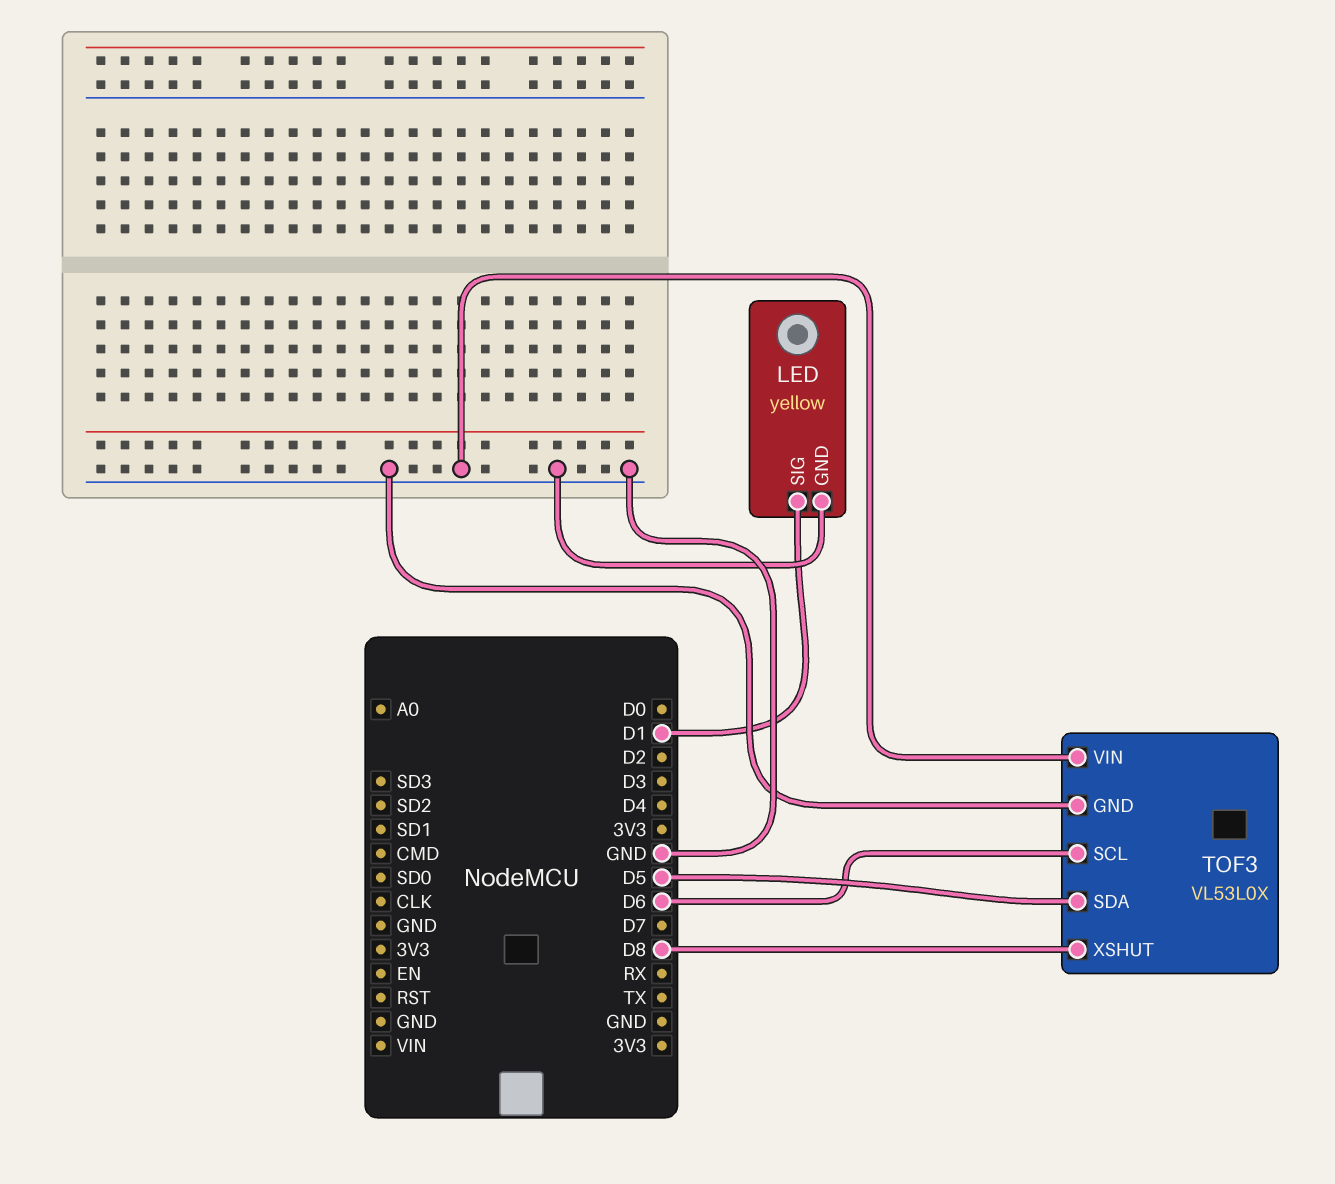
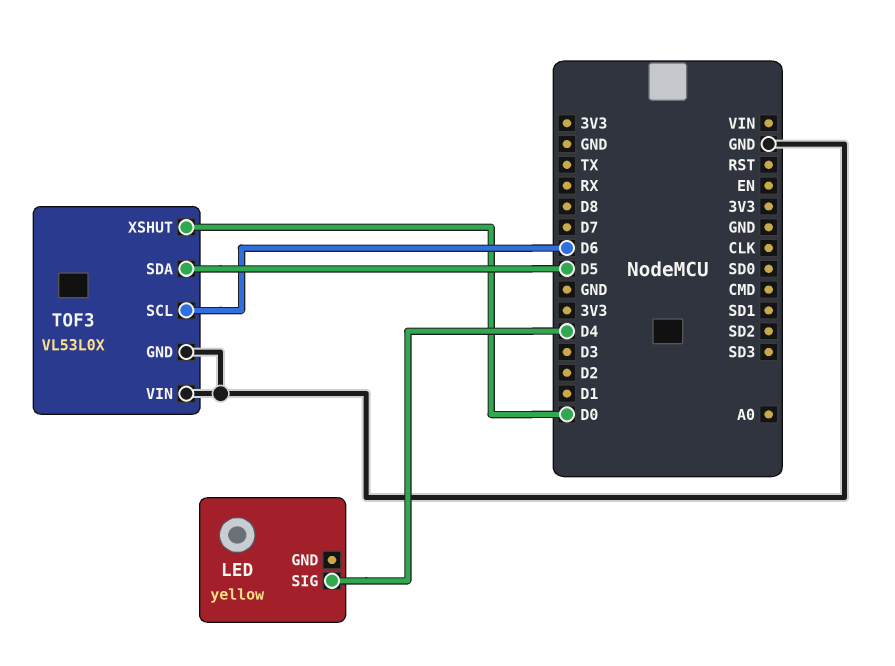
LED pin GND: GND -> none
LED pin SIG: D1 -> D4
TOF3 pin XSHUT: D8 -> D0

